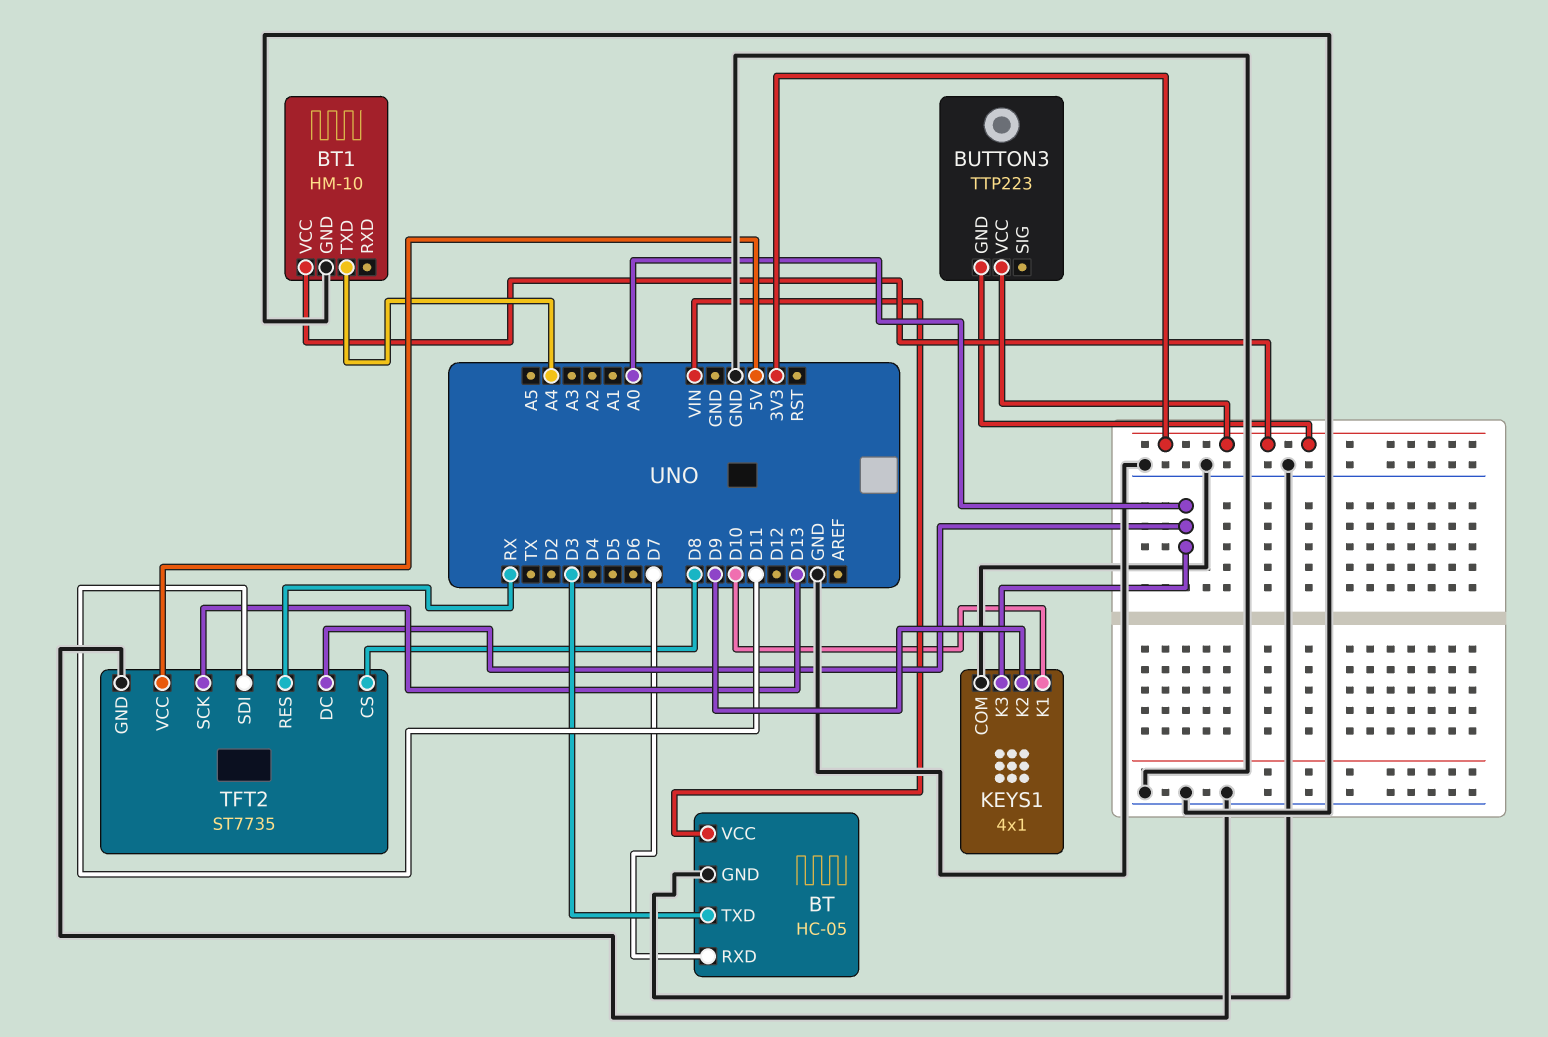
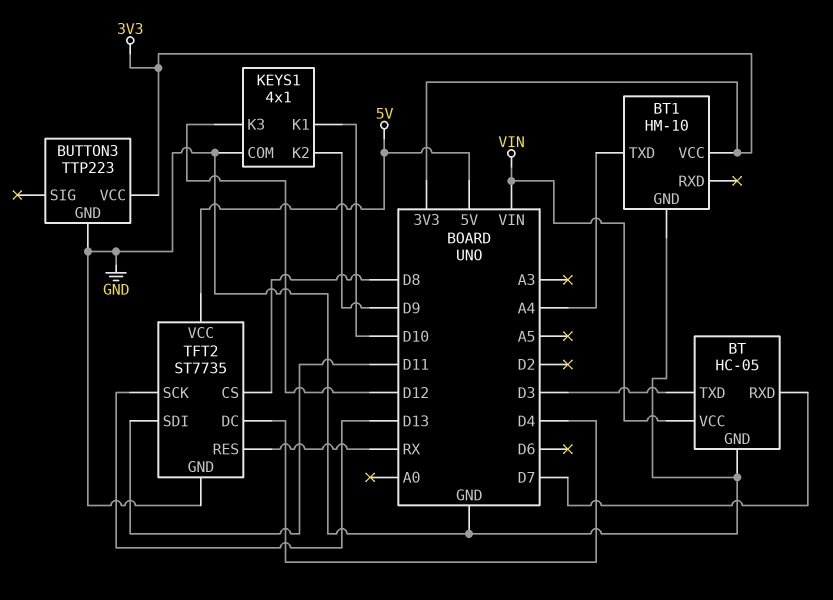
BUTTON3 pin GND: 3V3 -> GND
KEYS1 pin K3: A0 -> D12
TFT2 pin DC: A0 -> D4

